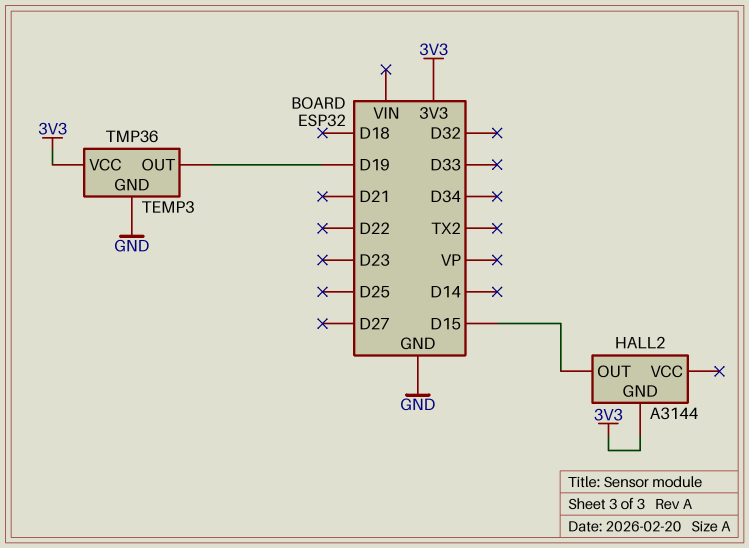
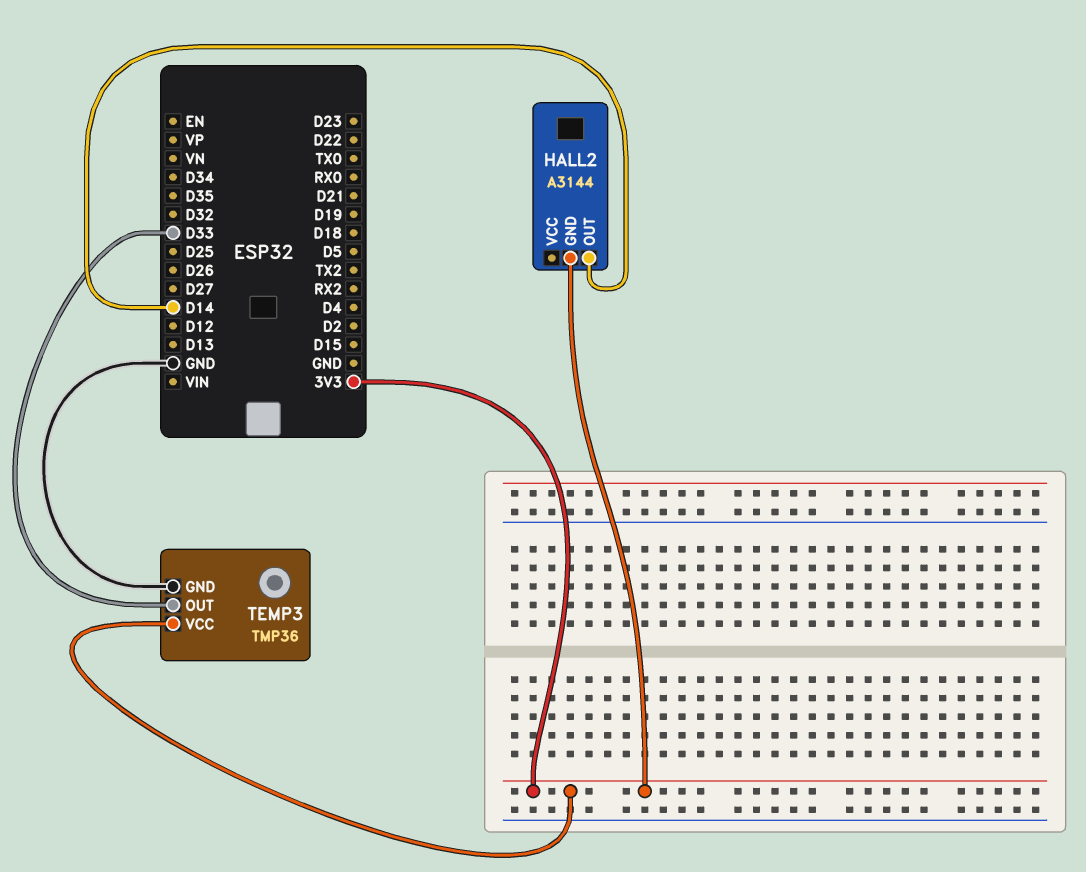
HALL2 pin OUT: D15 -> D14
TEMP3 pin OUT: D19 -> D33

